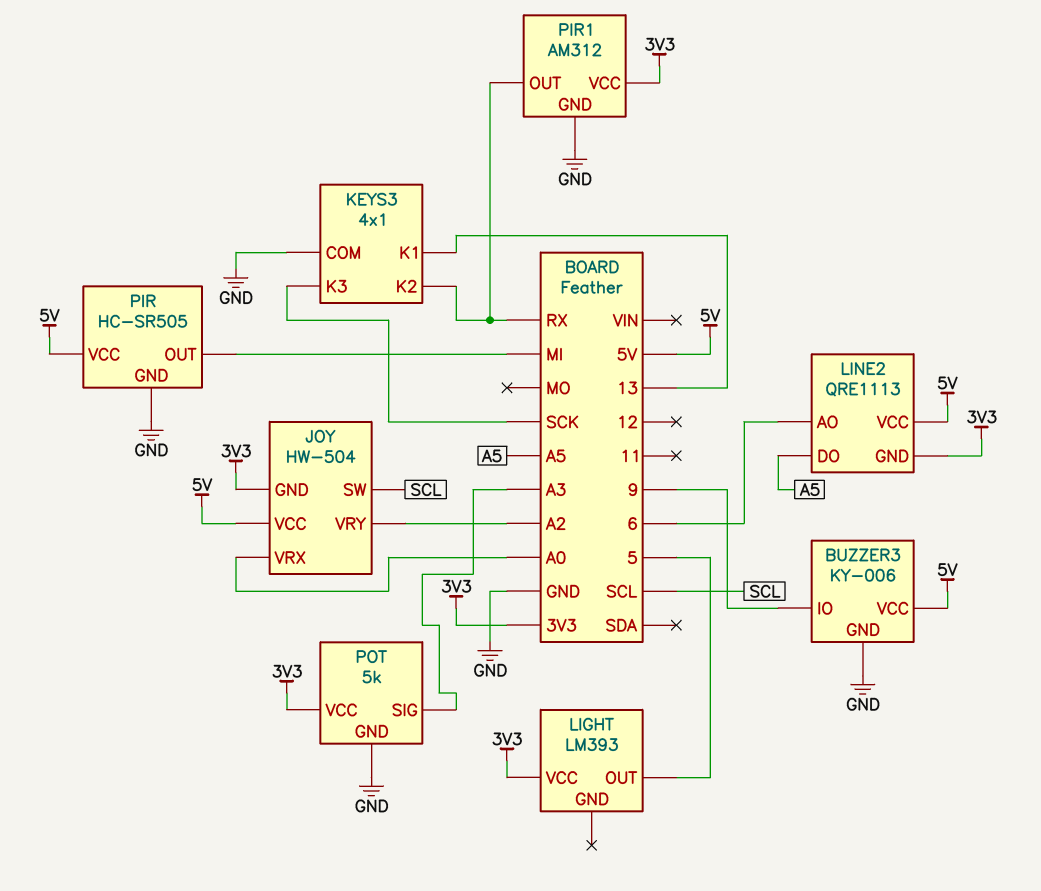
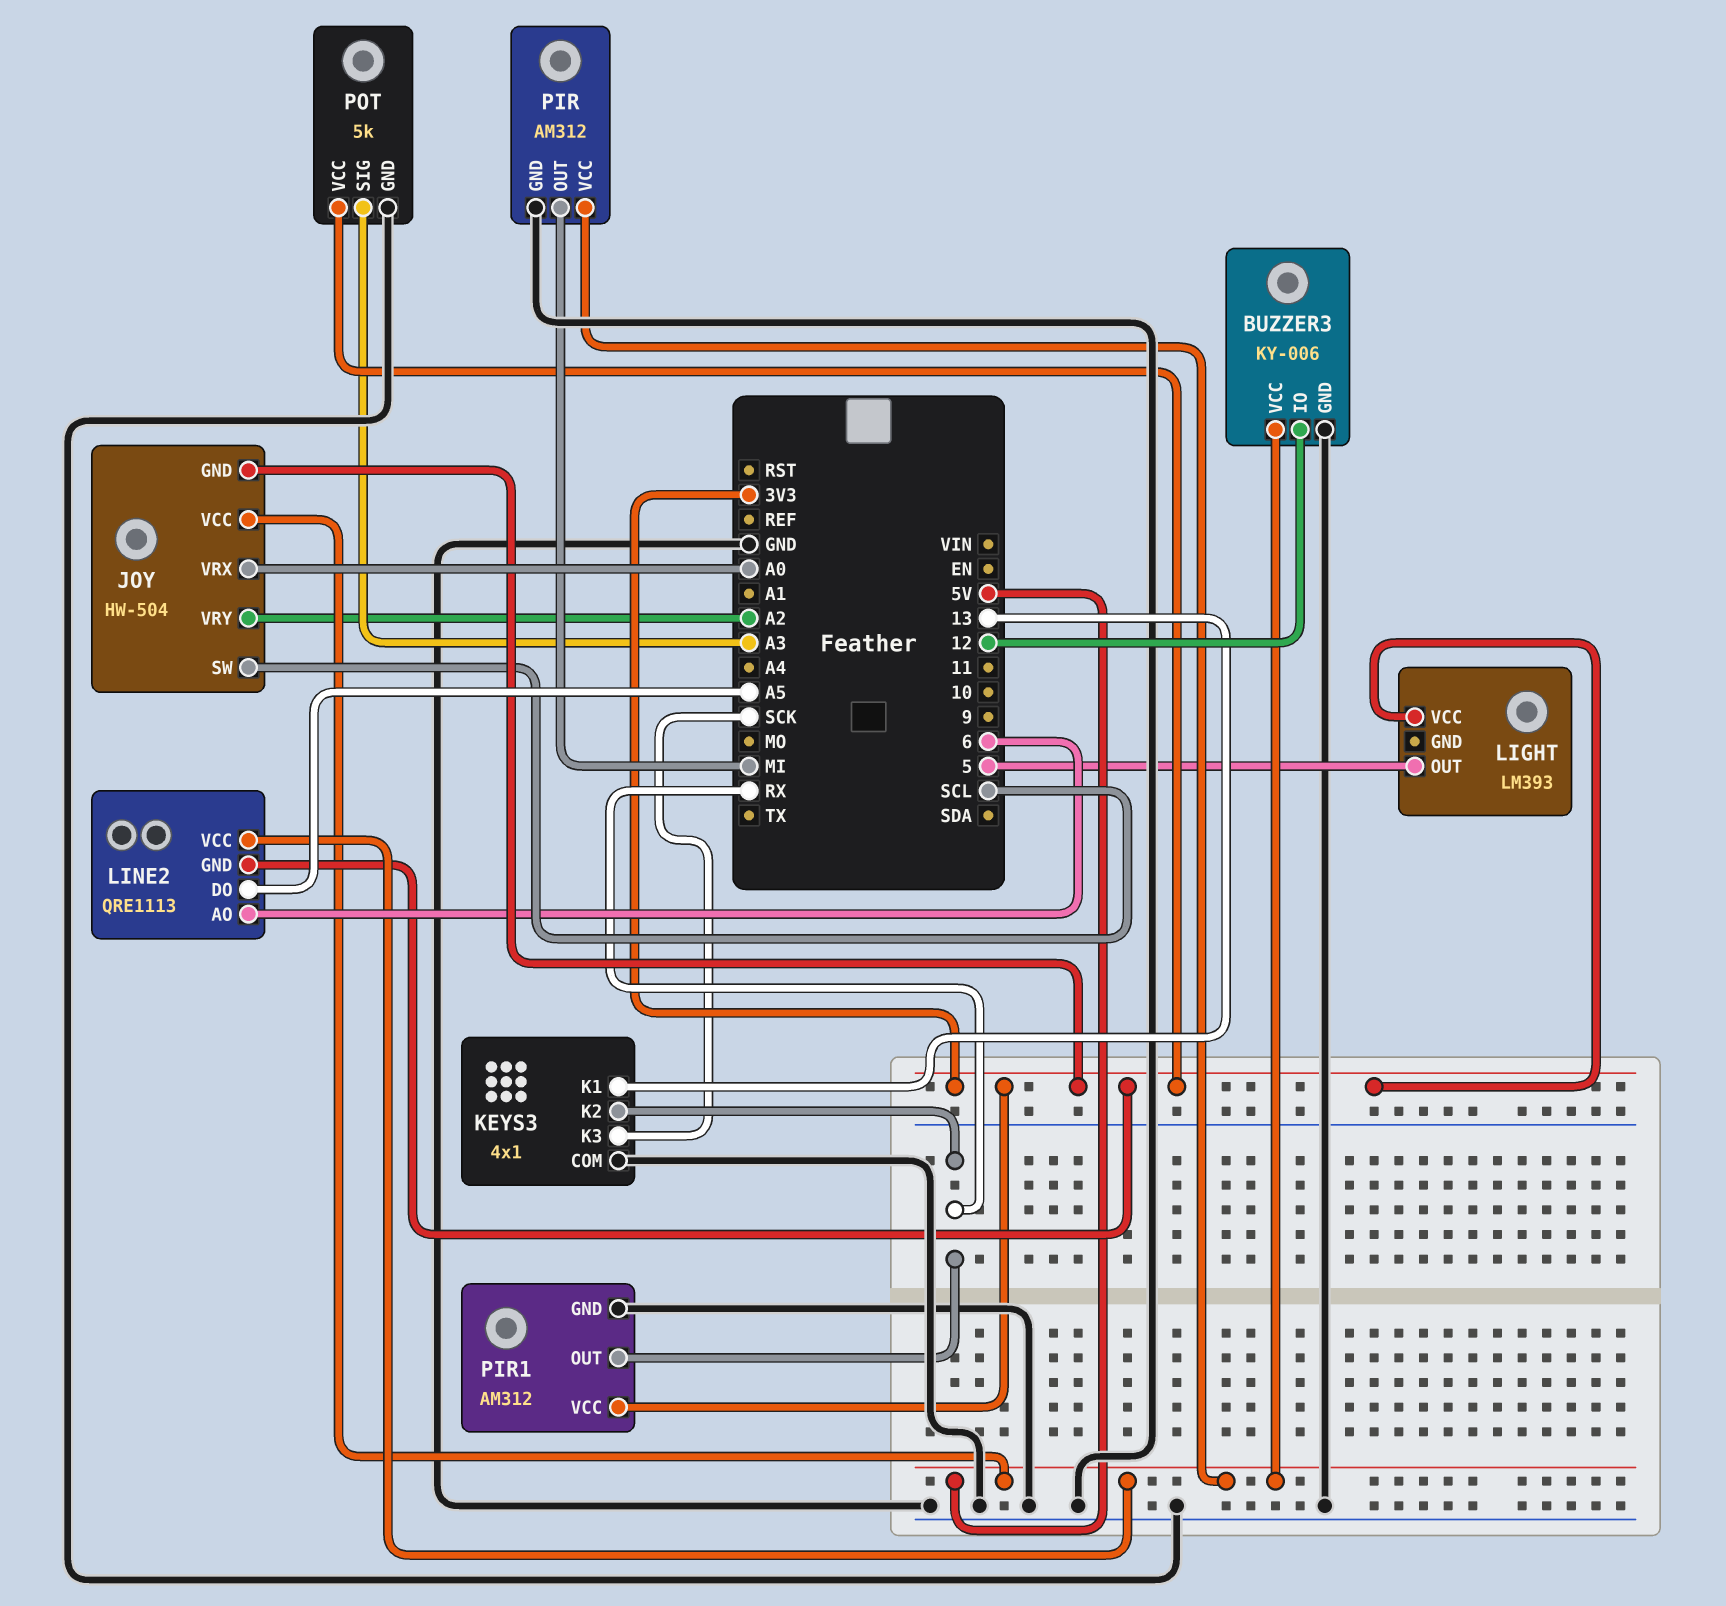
BUZZER3 pin IO: 9 -> 12
PIR: HC-SR505 -> AM312

